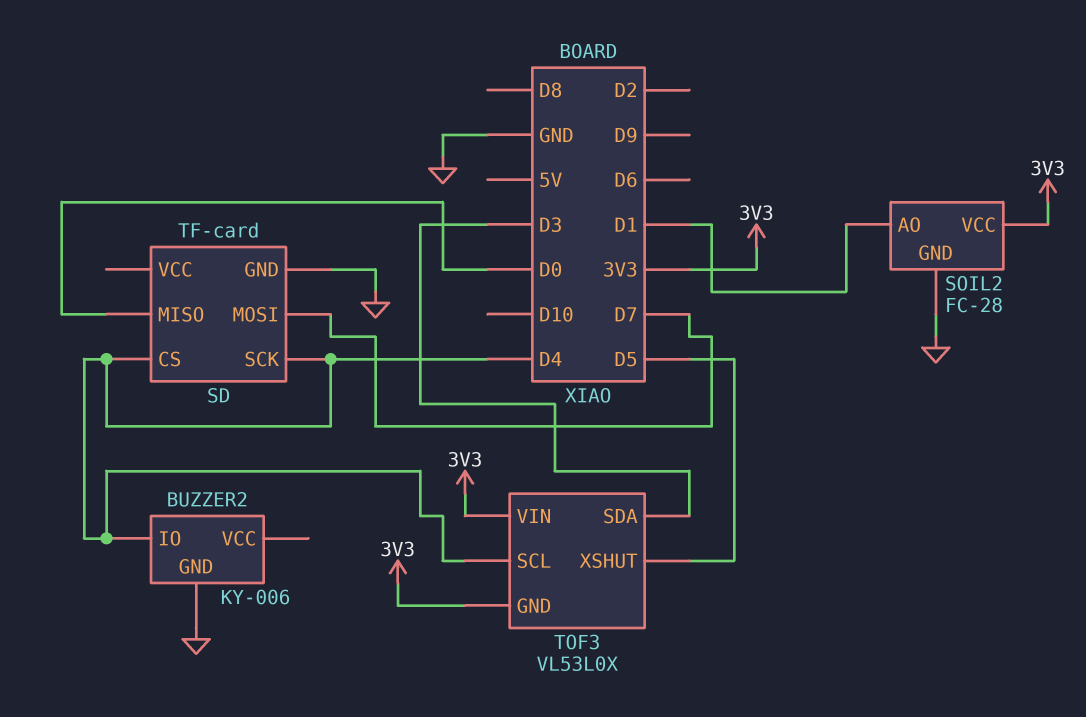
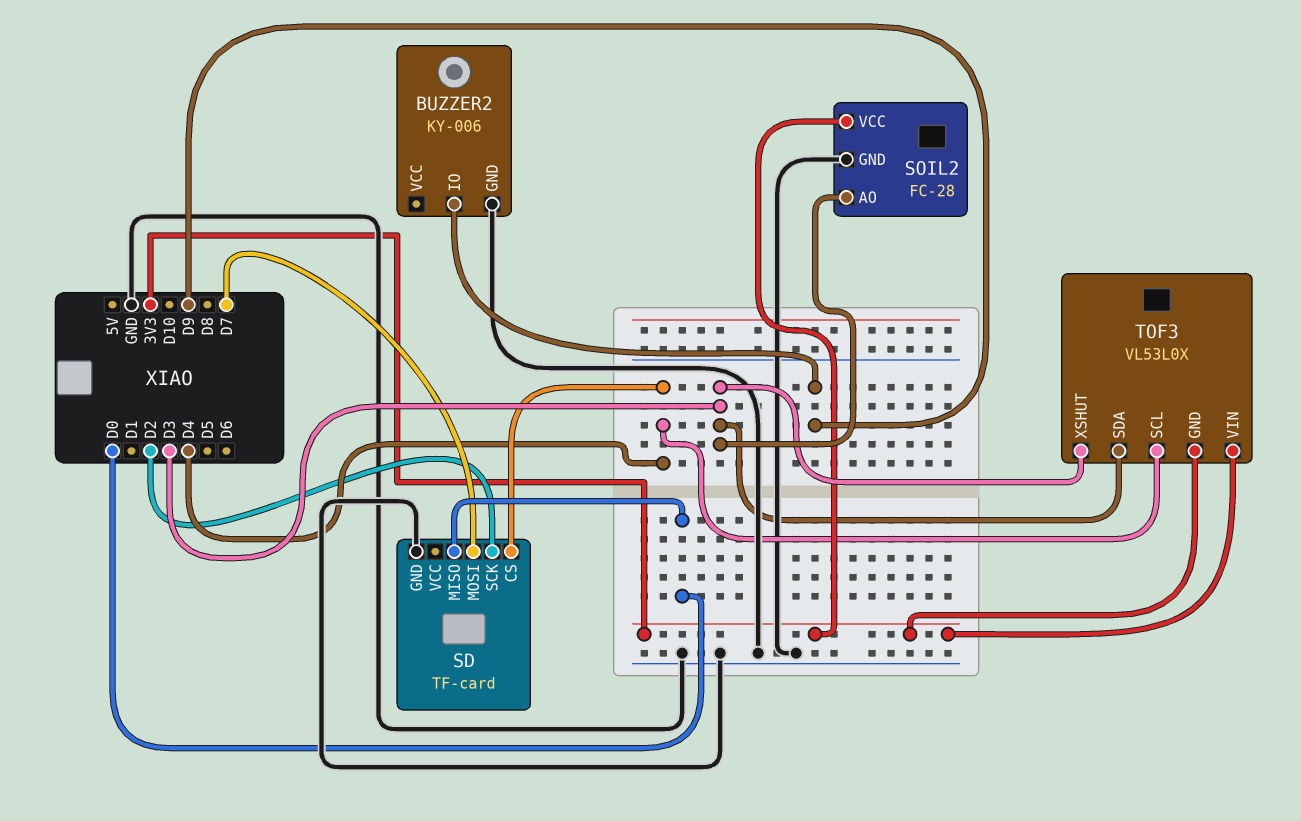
BUZZER2 pin IO: D4 -> D9
SD pin SCK: D4 -> D2
SOIL2 pin AO: D1 -> D3
TOF3 pin XSHUT: D5 -> D3

